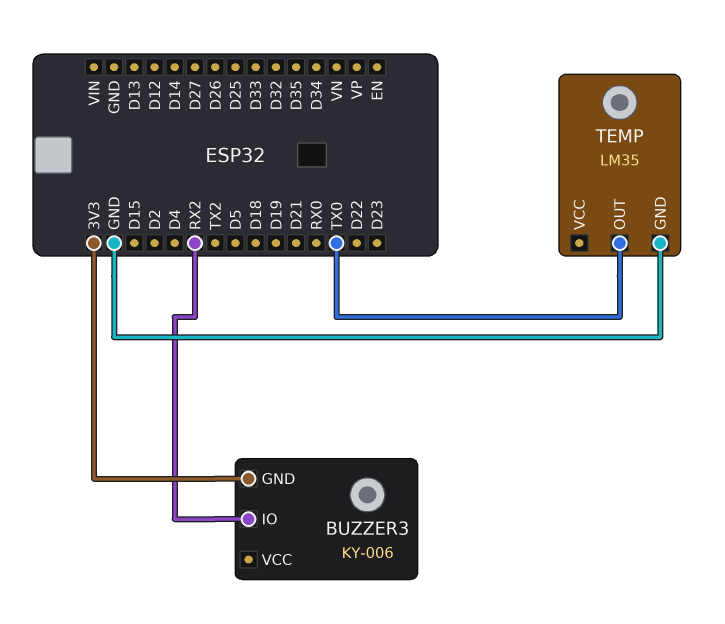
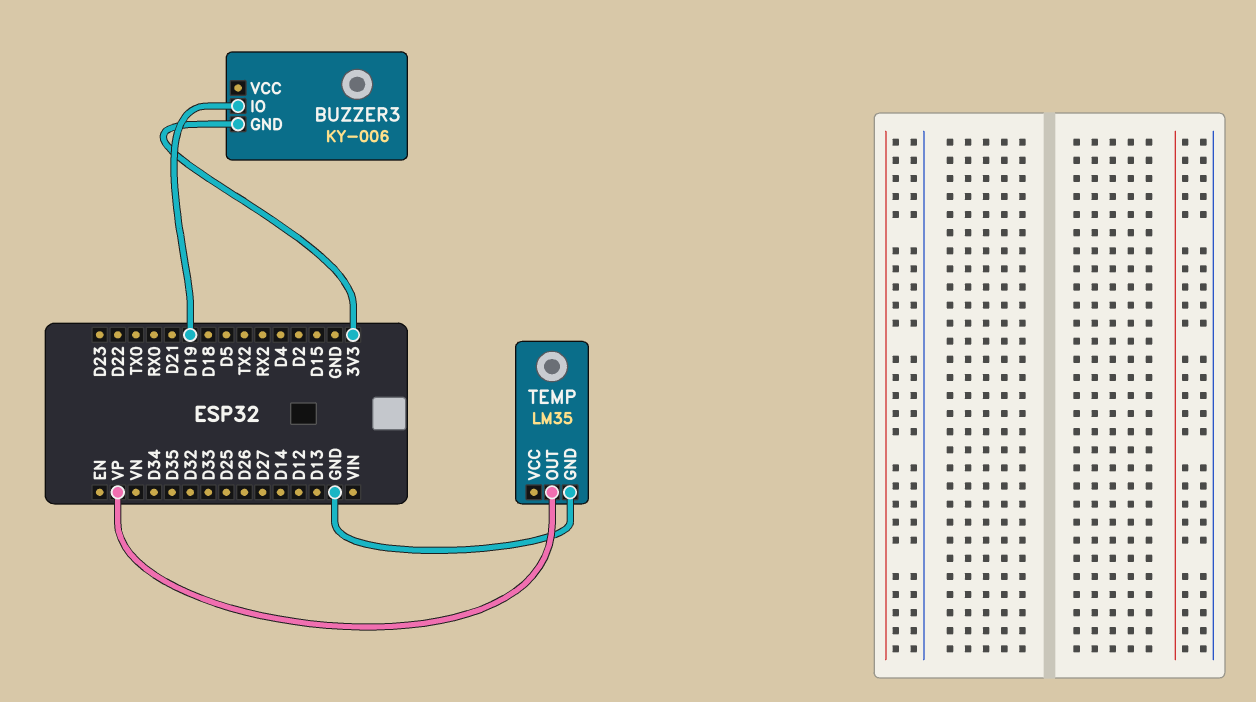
BUZZER3 pin IO: RX2 -> D19
TEMP pin OUT: TX0 -> VP

